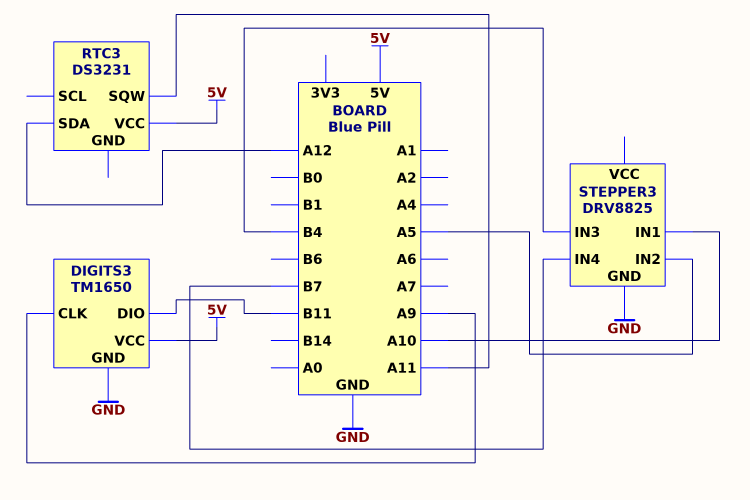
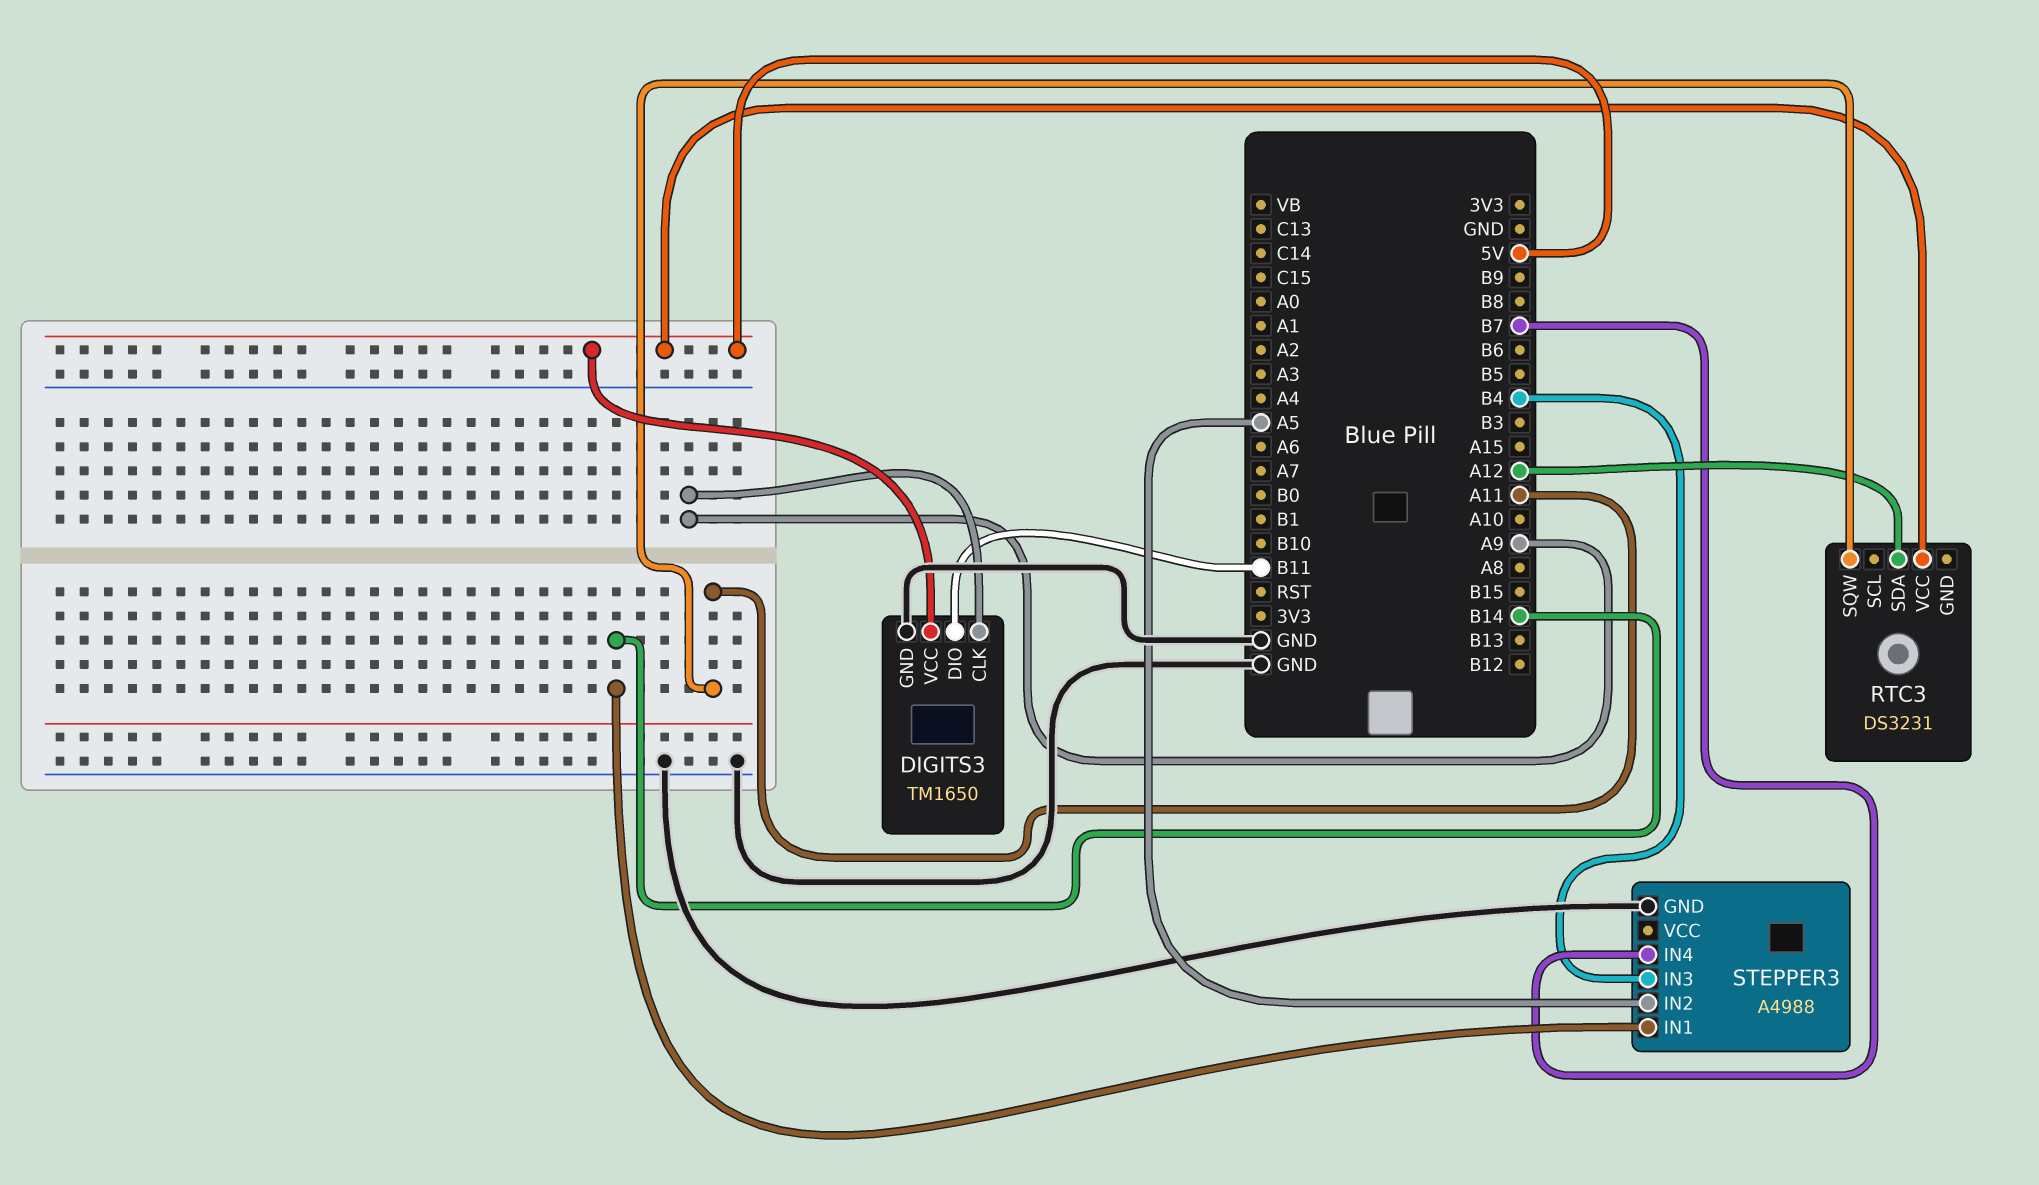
STEPPER3: DRV8825 -> A4988
STEPPER3 pin IN1: A10 -> B14

